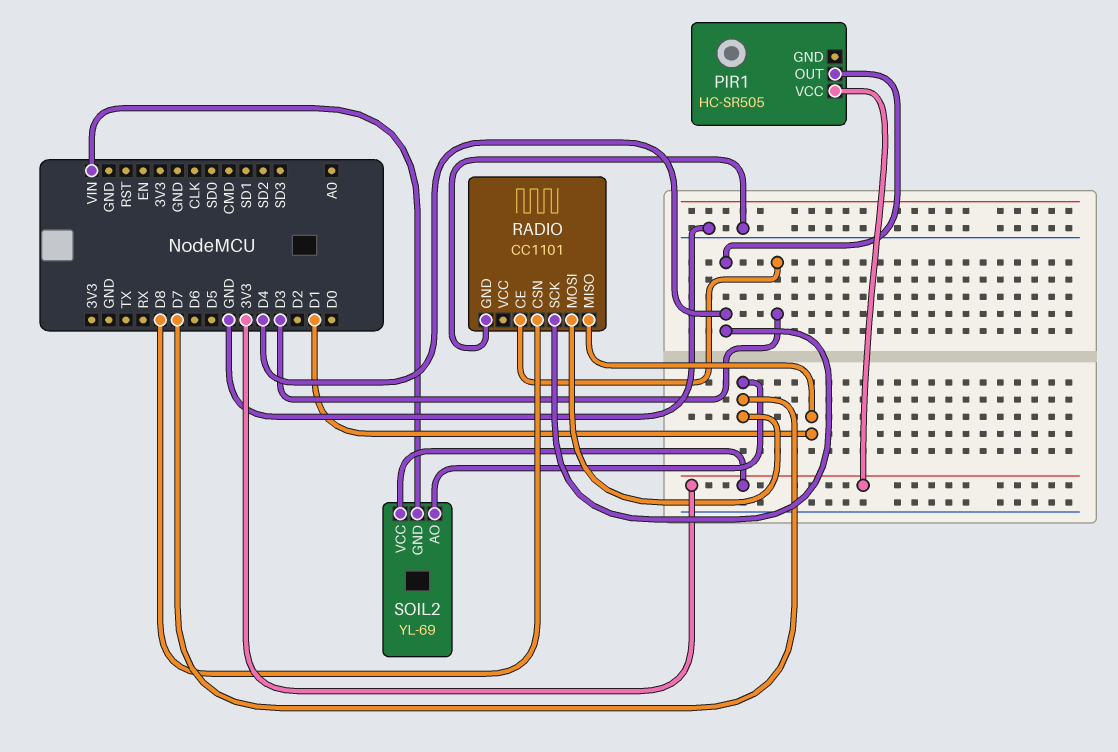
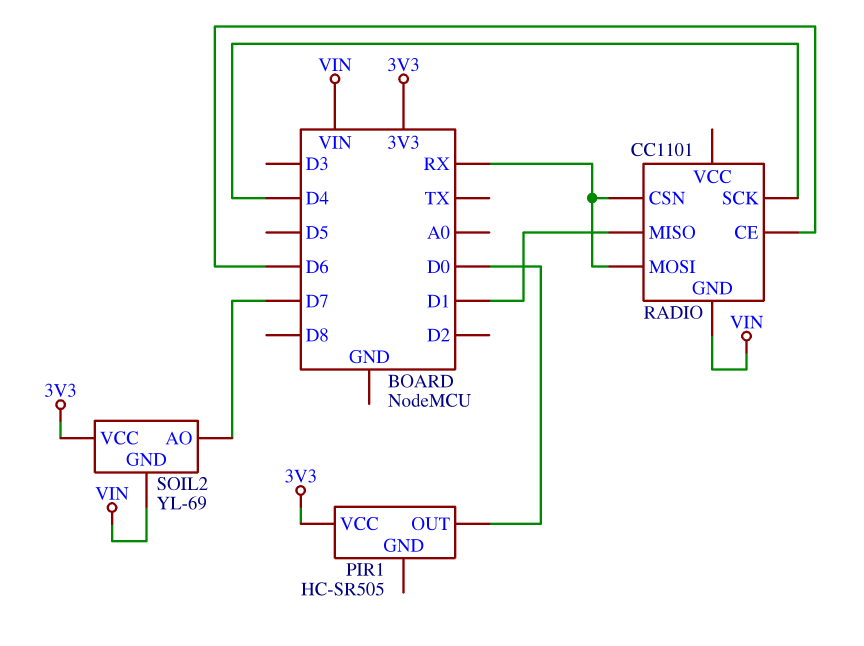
PIR1 pin OUT: D4 -> D0
RADIO pin CE: D3 -> D6
RADIO pin CSN: D8 -> RX
RADIO pin GND: GND -> VIN
RADIO pin MOSI: D7 -> RX

